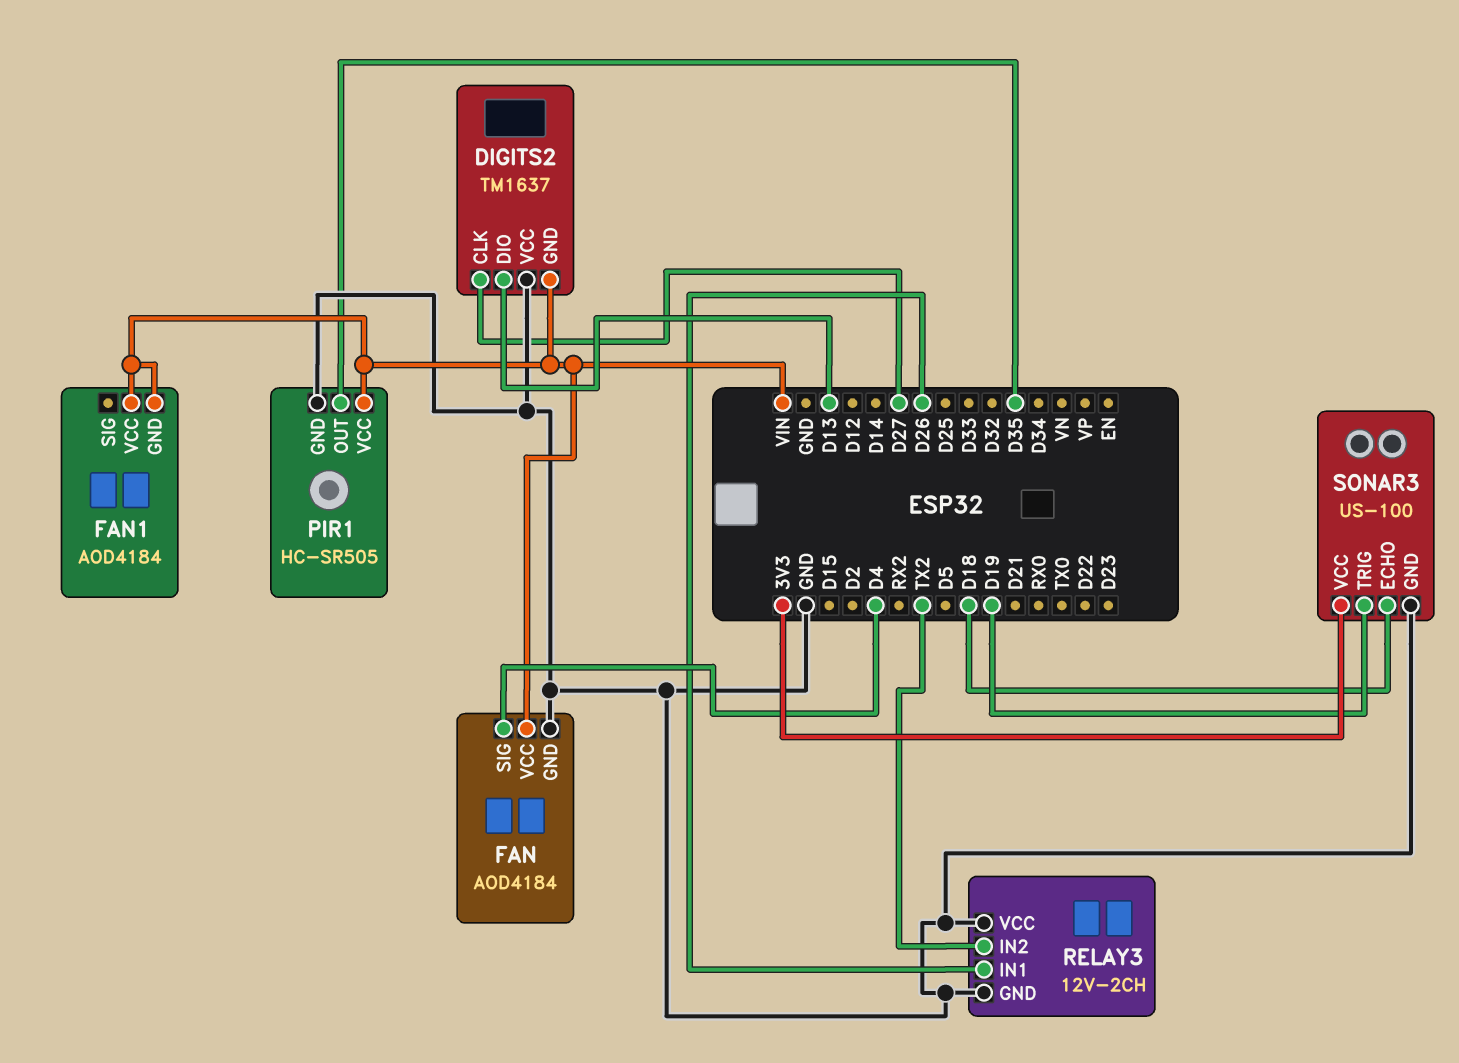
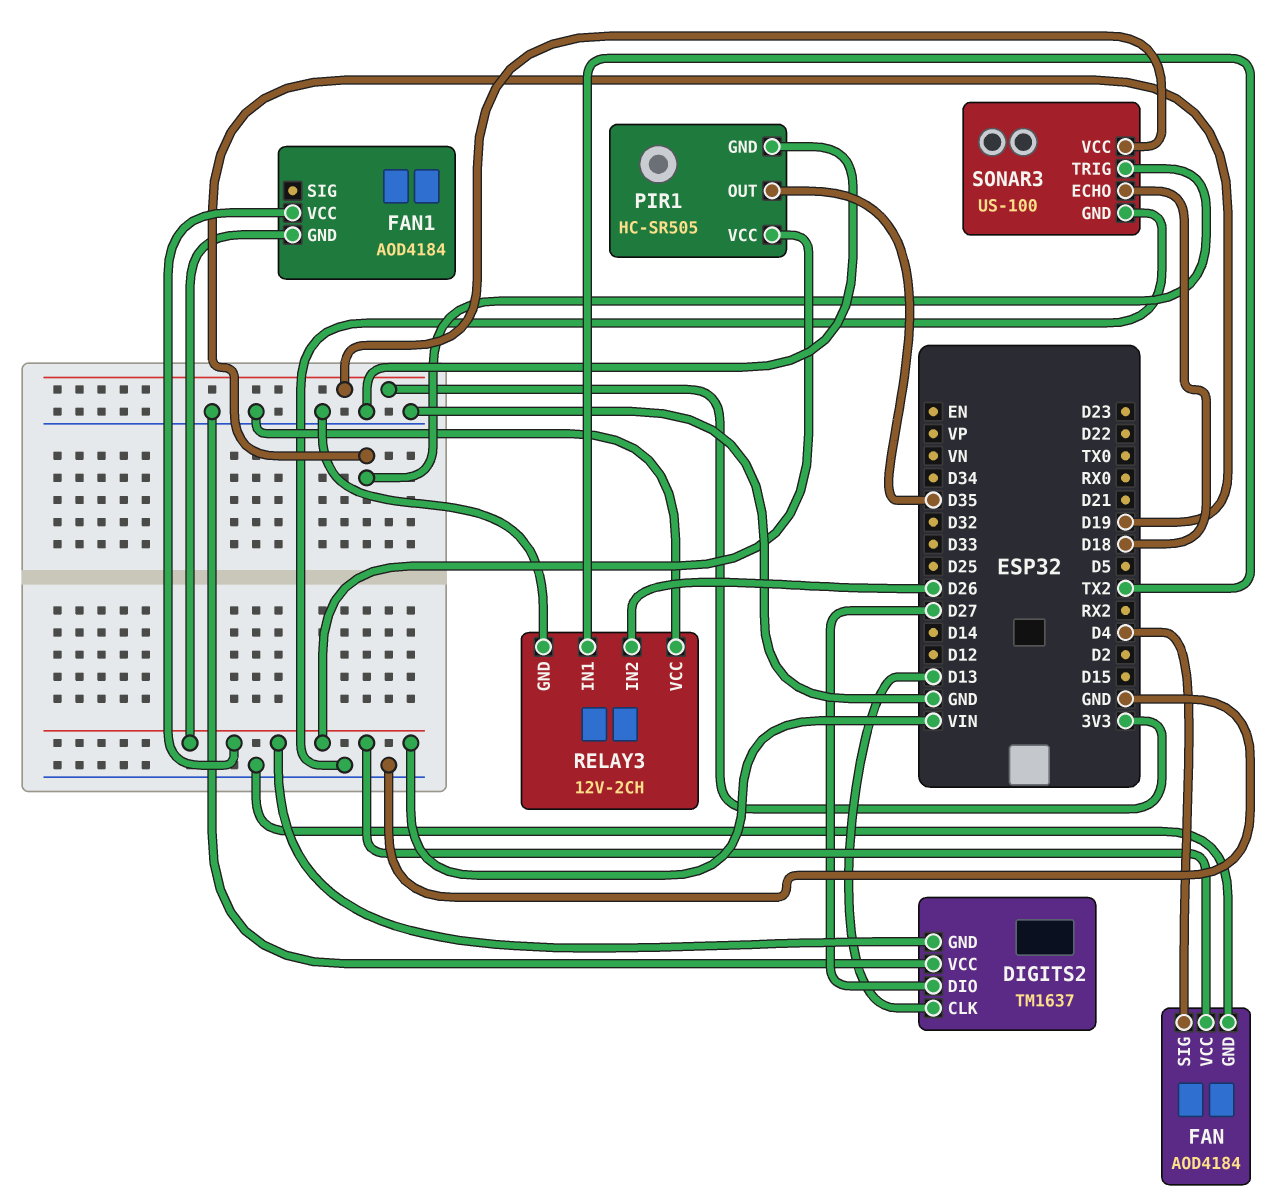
DIGITS2 pin CLK: D27 -> D13
DIGITS2 pin DIO: D13 -> D27
RELAY3 pin IN1: D26 -> TX2
RELAY3 pin IN2: TX2 -> D26

